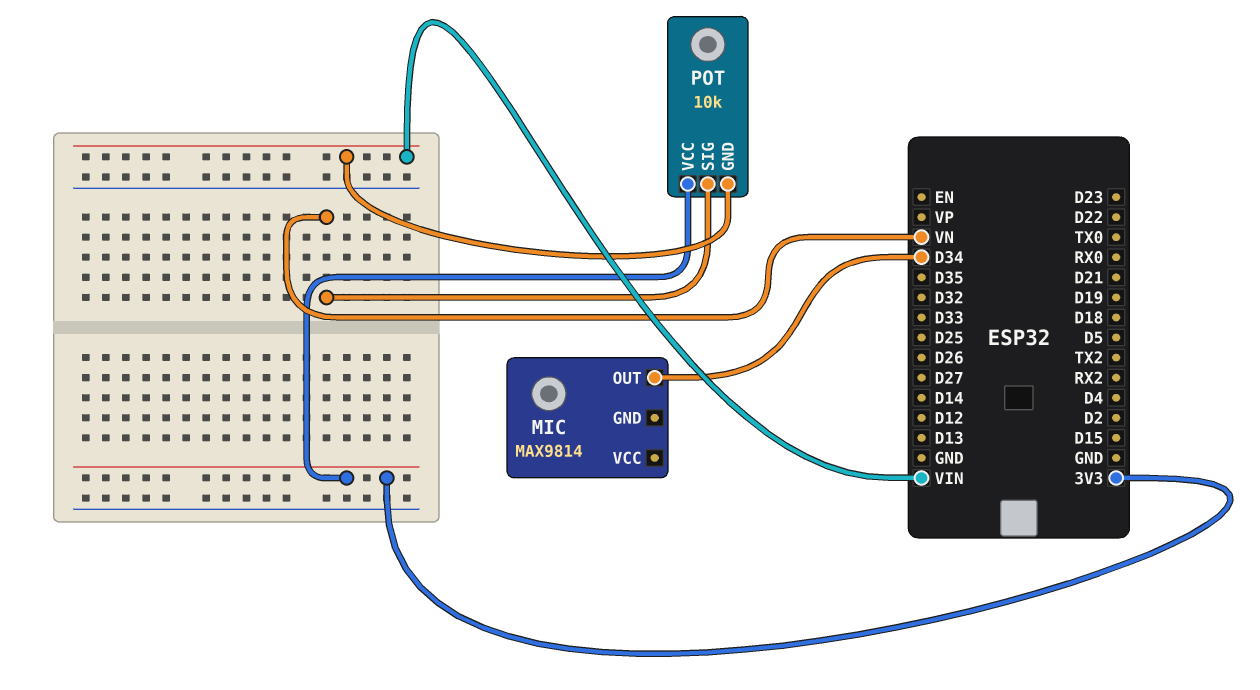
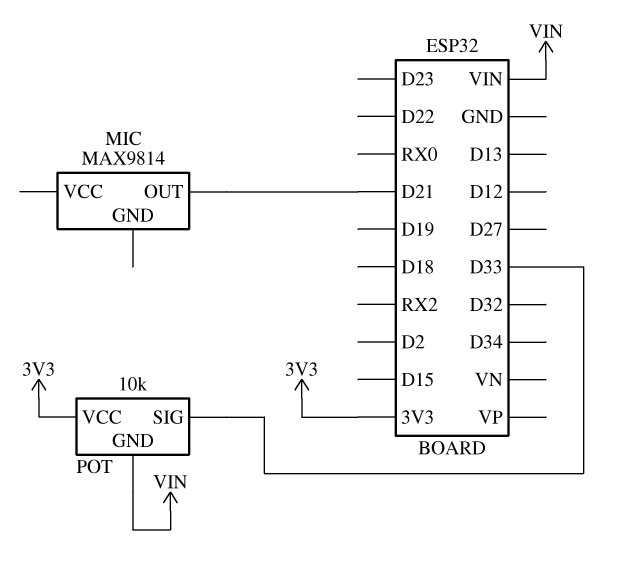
MIC pin OUT: D34 -> D21
POT pin SIG: VN -> D33

